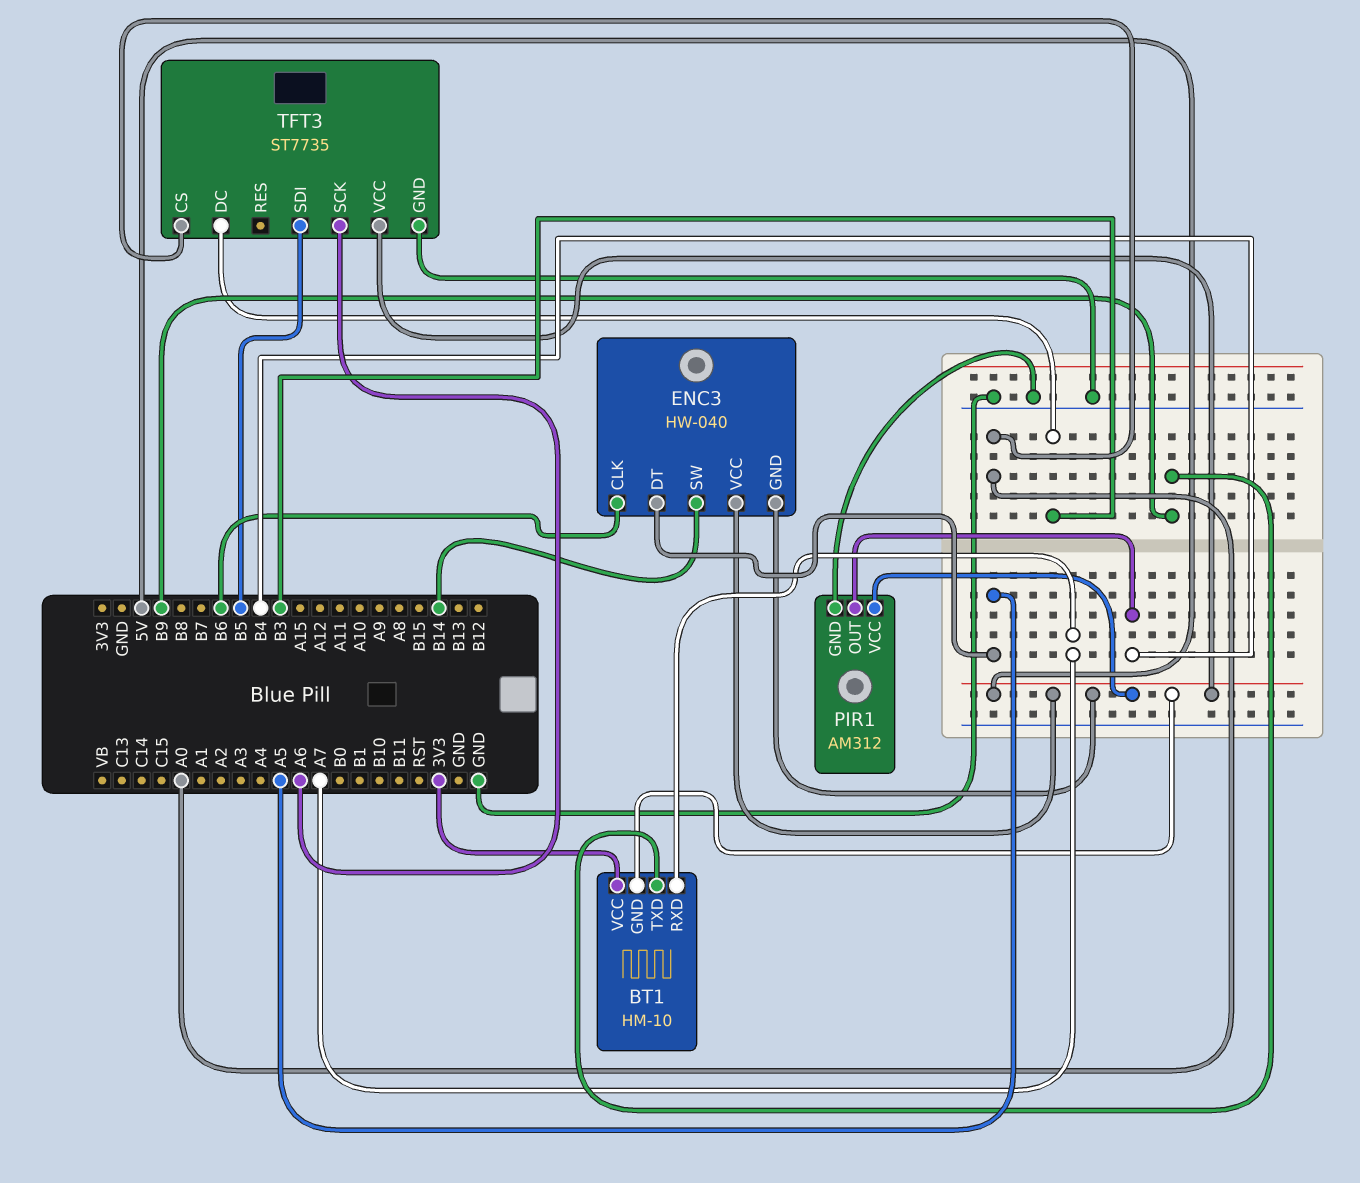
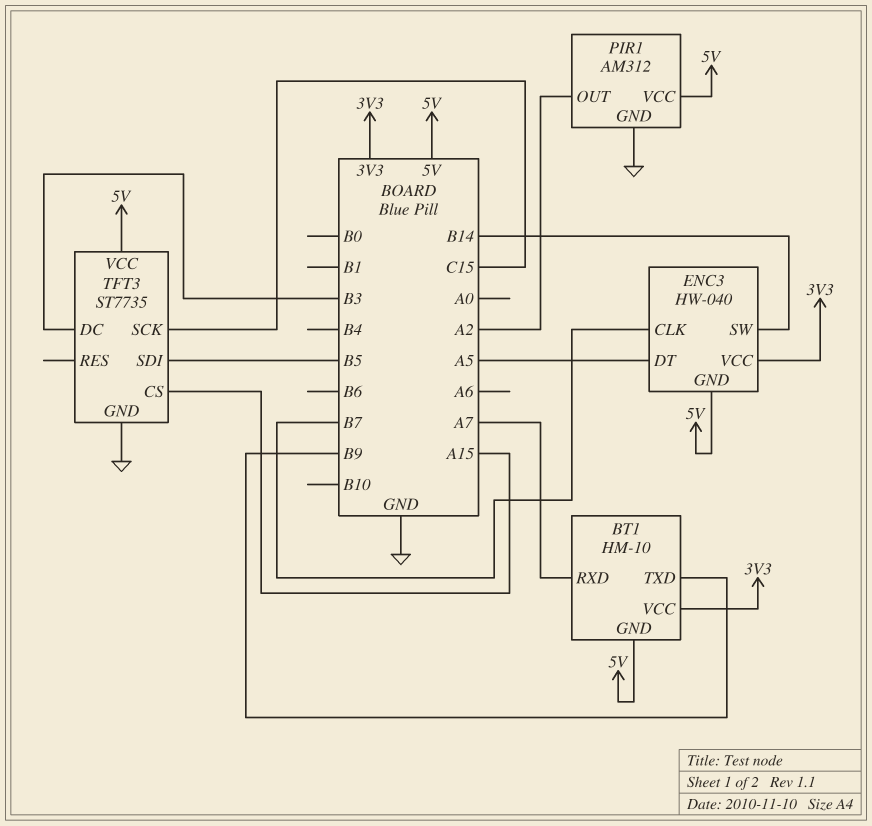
ENC3 pin CLK: B6 -> B7
ENC3 pin VCC: 5V -> 3V3
PIR1 pin OUT: B4 -> A2
TFT3 pin CS: A0 -> A15
TFT3 pin SCK: A6 -> C15

